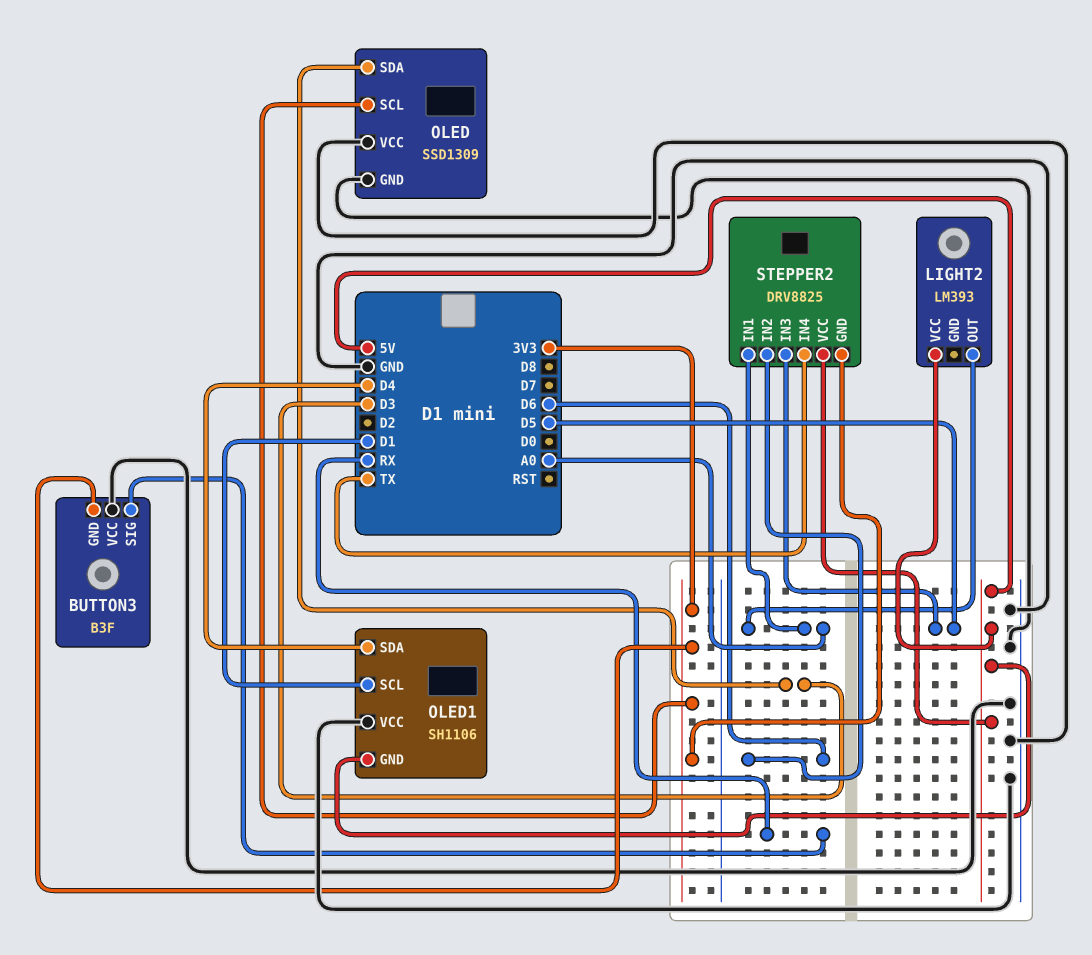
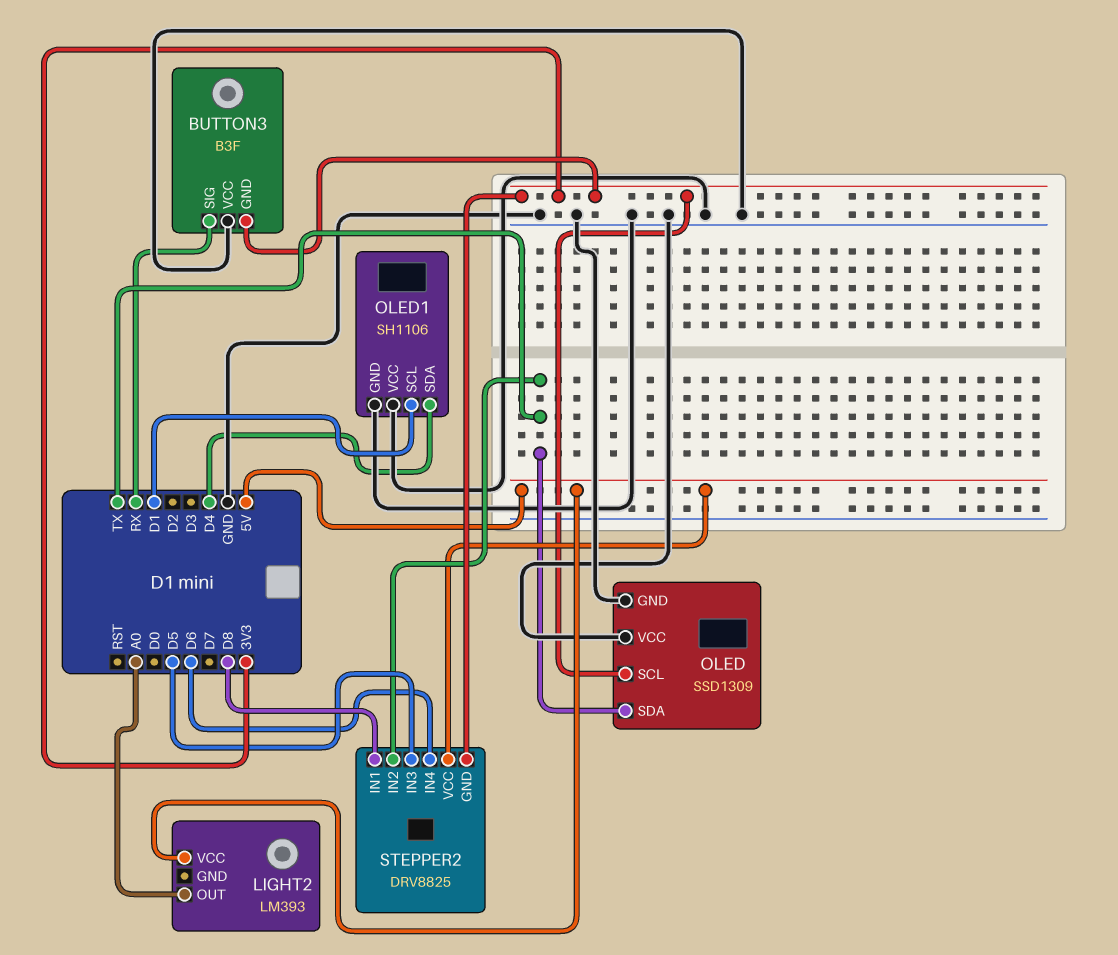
OLED pin SDA: D3 -> TX
OLED1 pin GND: 5V -> GND
STEPPER2 pin IN1: A0 -> D8
STEPPER2 pin IN2: D6 -> TX
STEPPER2 pin IN4: TX -> D6

